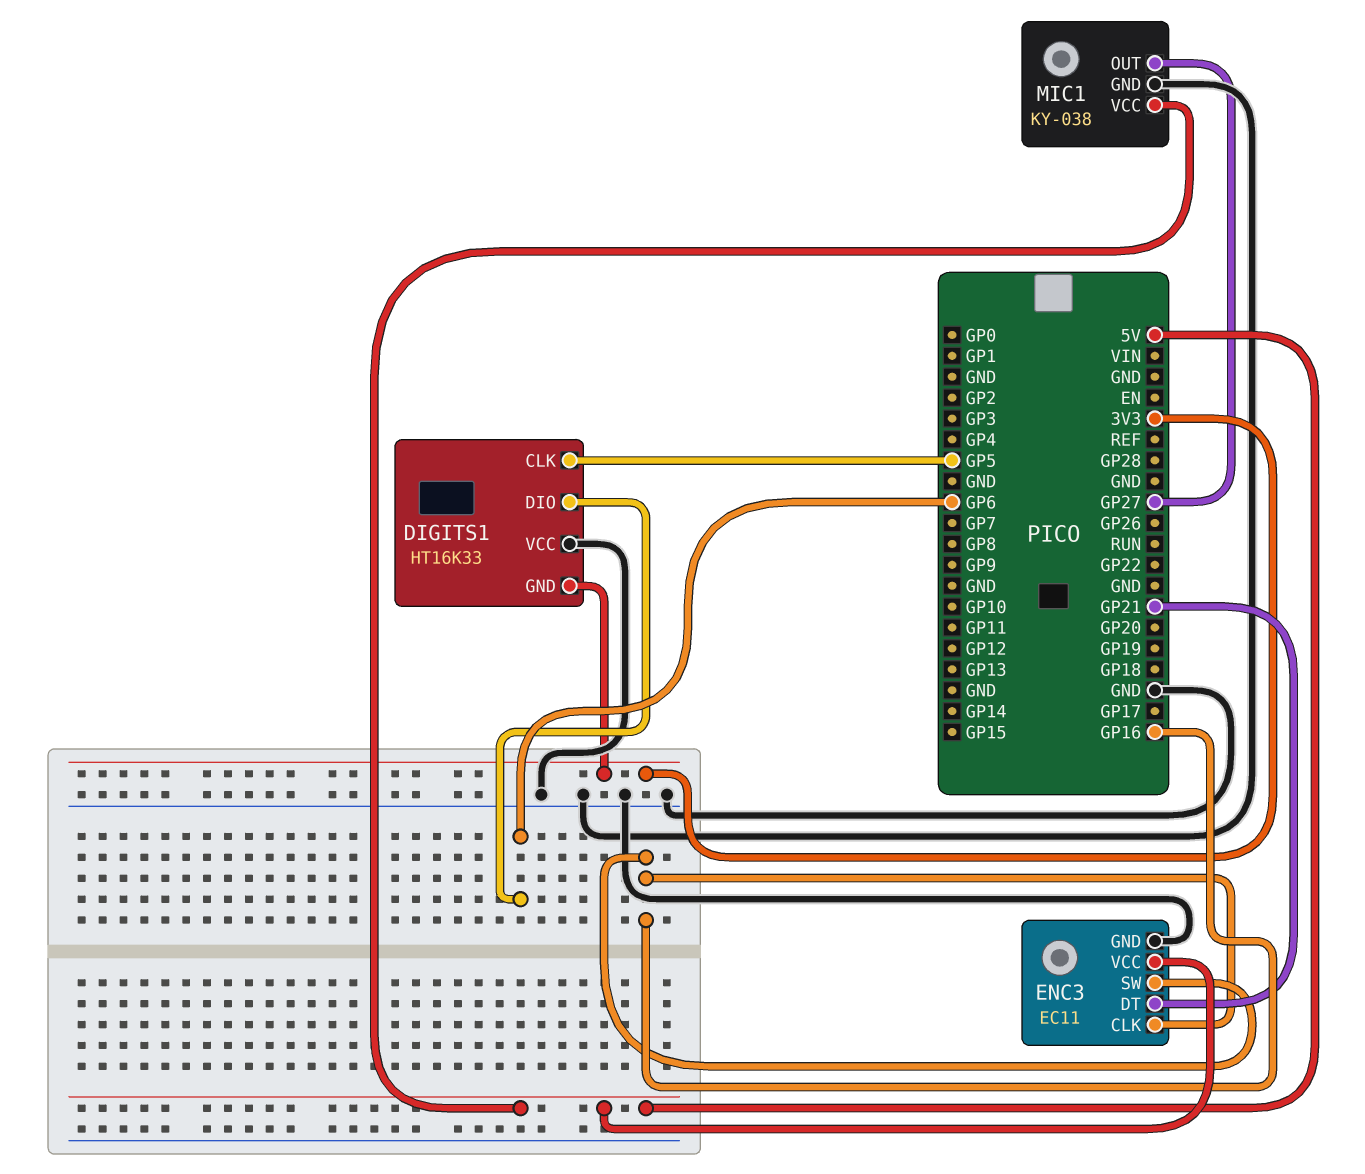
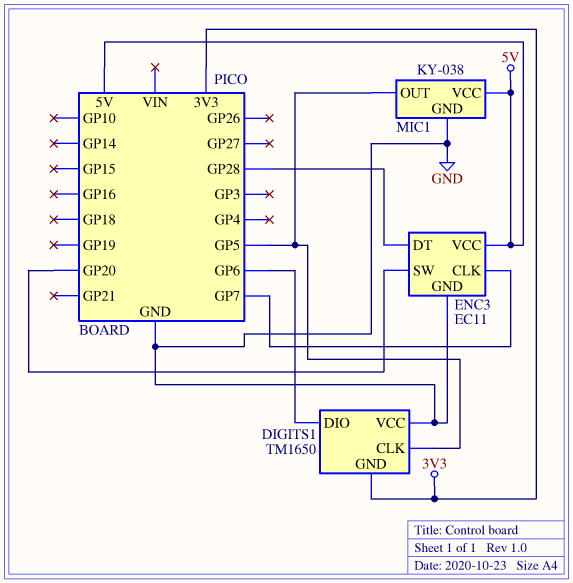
DIGITS1: HT16K33 -> TM1650
ENC3 pin CLK: GP16 -> GP7
ENC3 pin DT: GP21 -> GP28
ENC3 pin SW: GP16 -> GP20
MIC1 pin OUT: GP27 -> GP5

